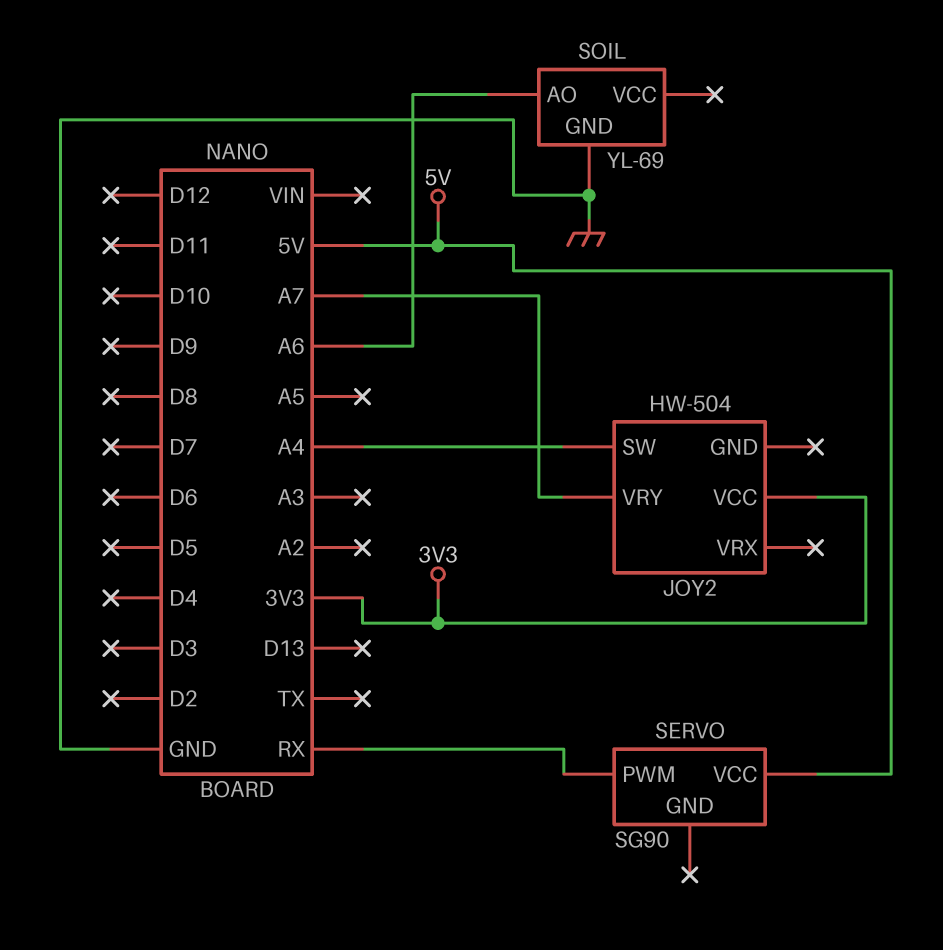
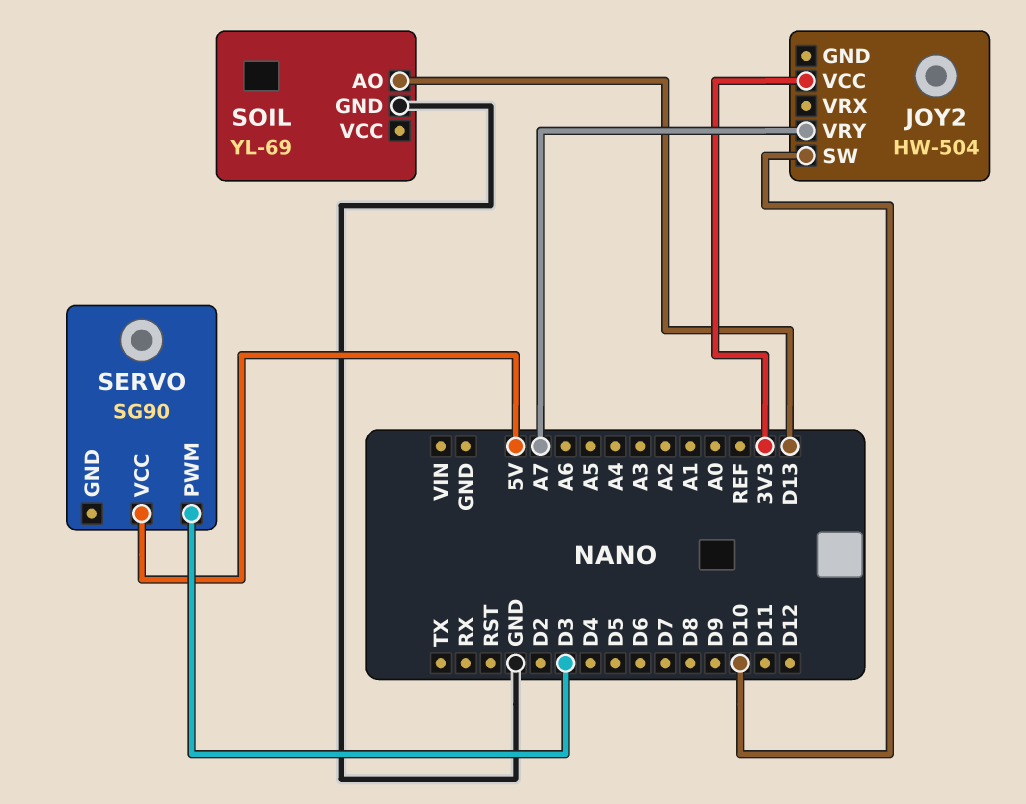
JOY2 pin SW: A4 -> D10
SERVO pin PWM: RX -> D3
SOIL pin AO: A6 -> D13

